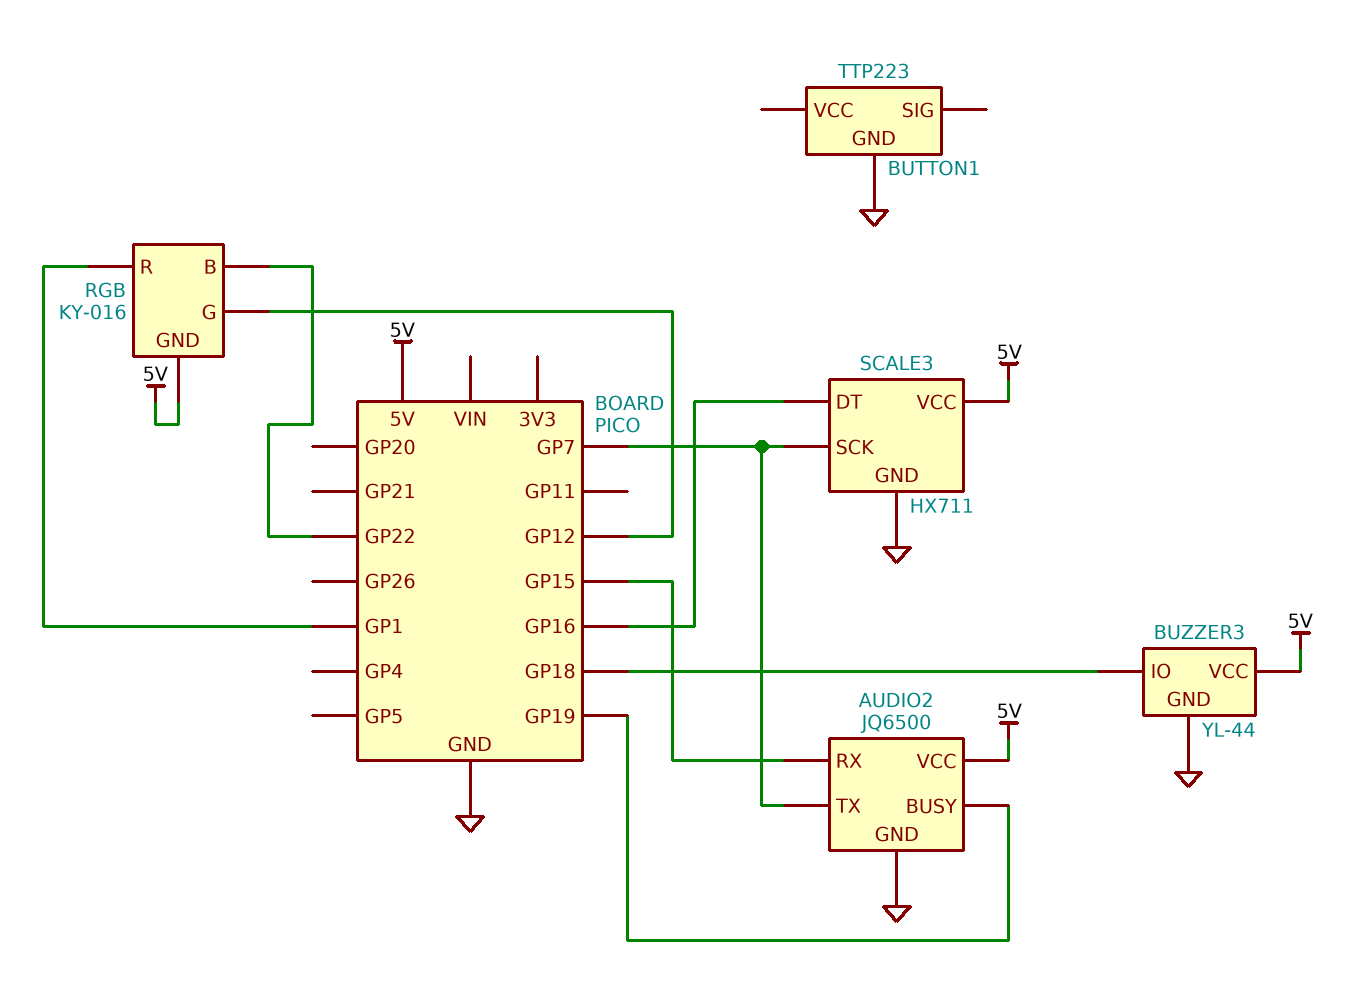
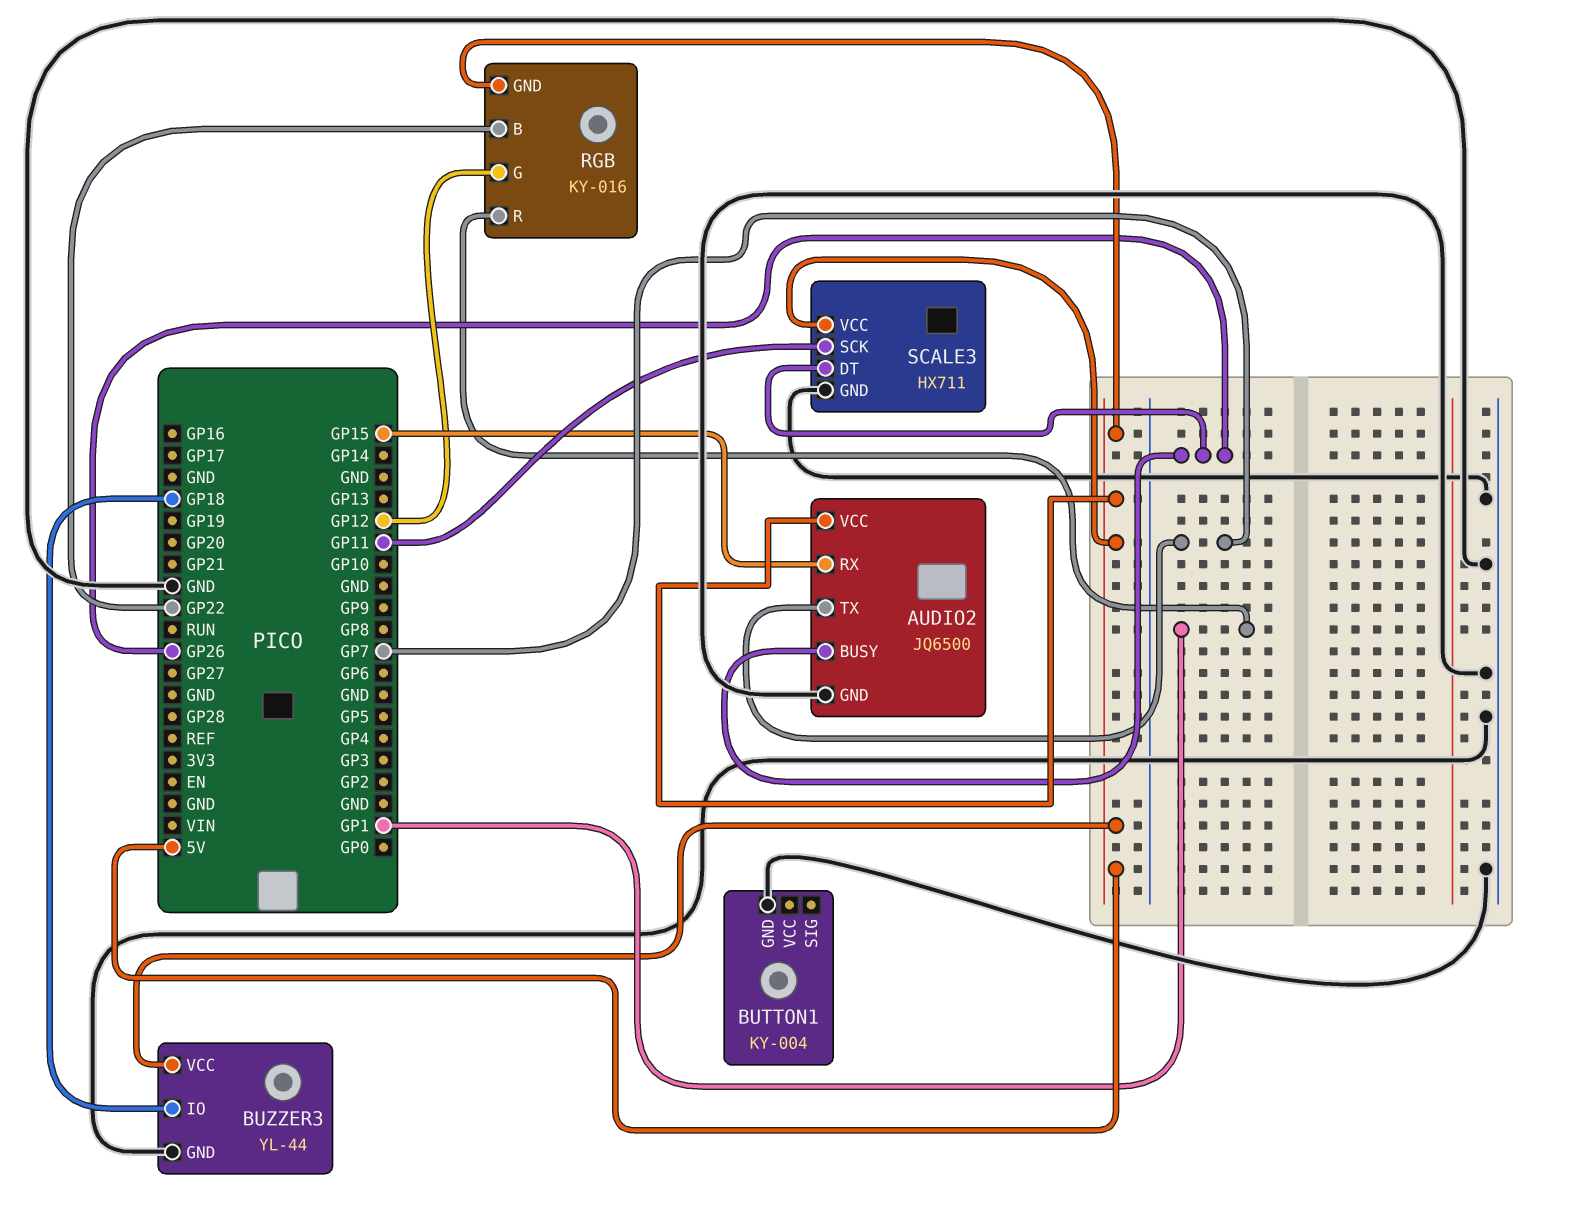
AUDIO2 pin BUSY: GP19 -> GP26
BUTTON1: TTP223 -> KY-004
SCALE3 pin DT: GP16 -> GP26
SCALE3 pin SCK: GP7 -> GP11

